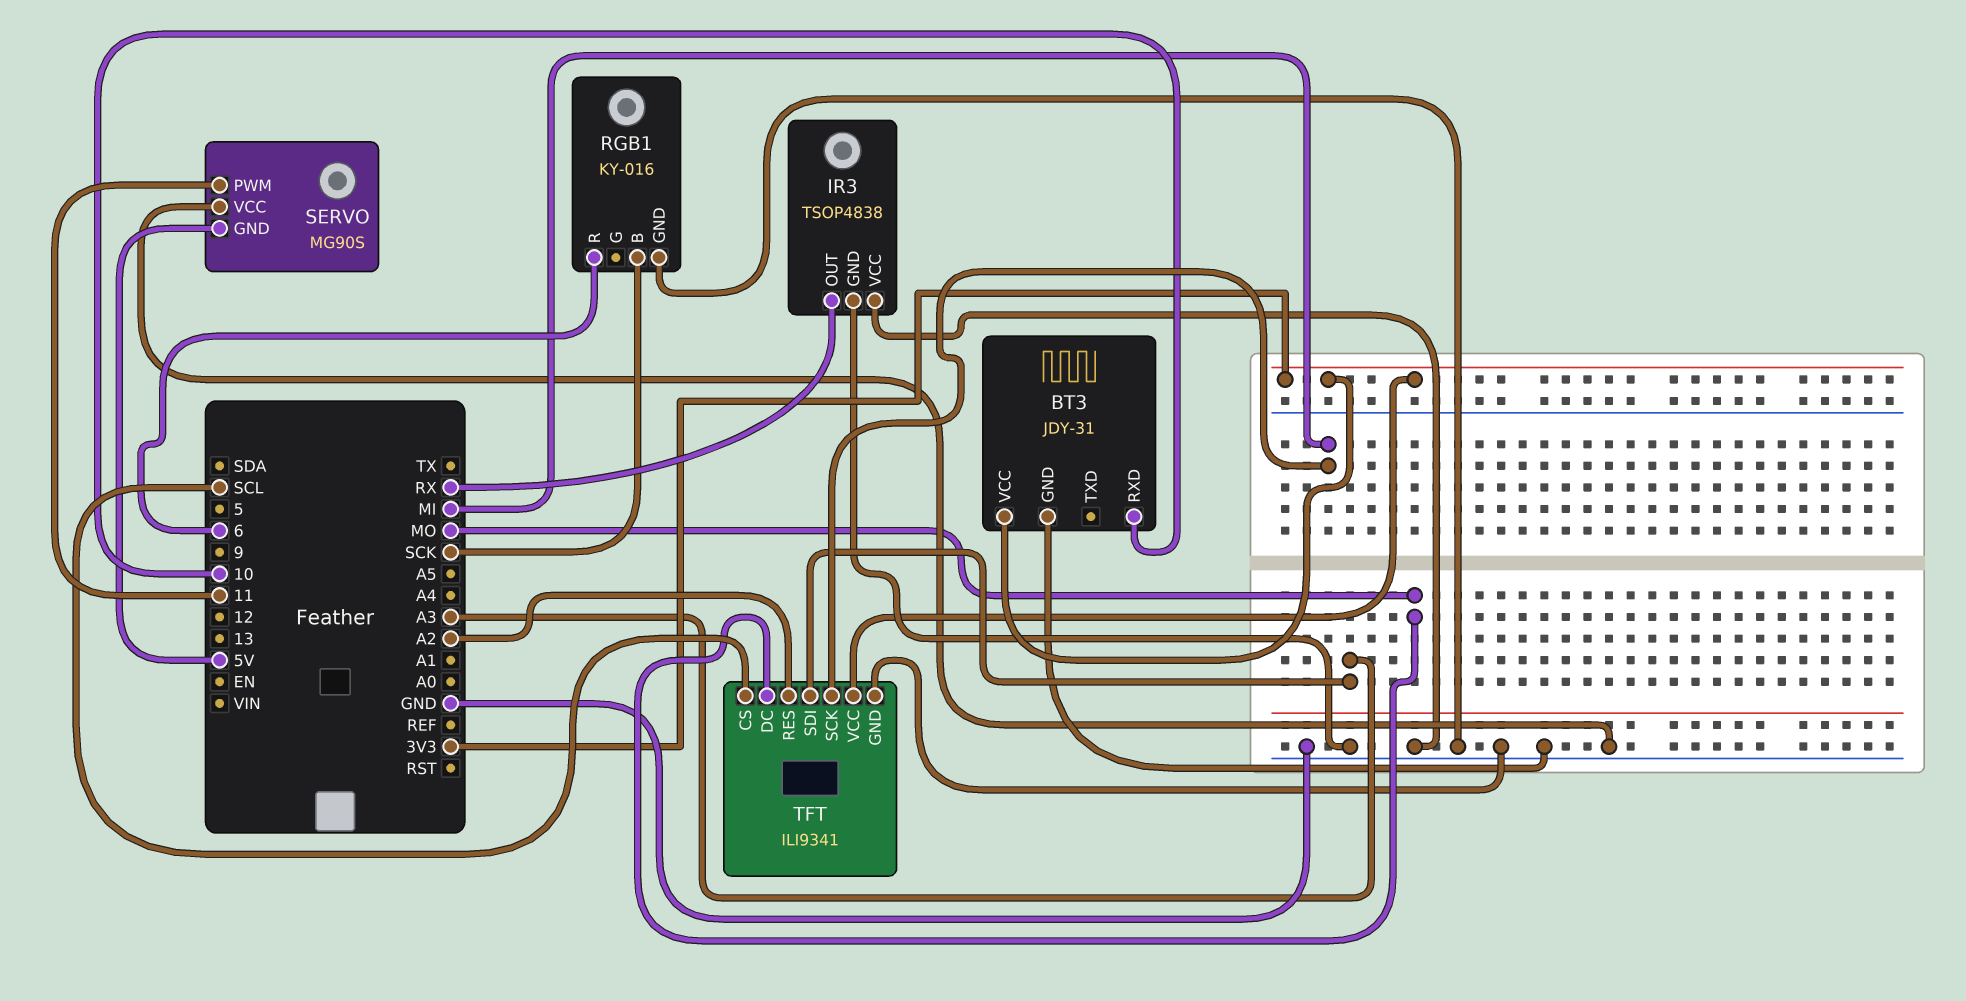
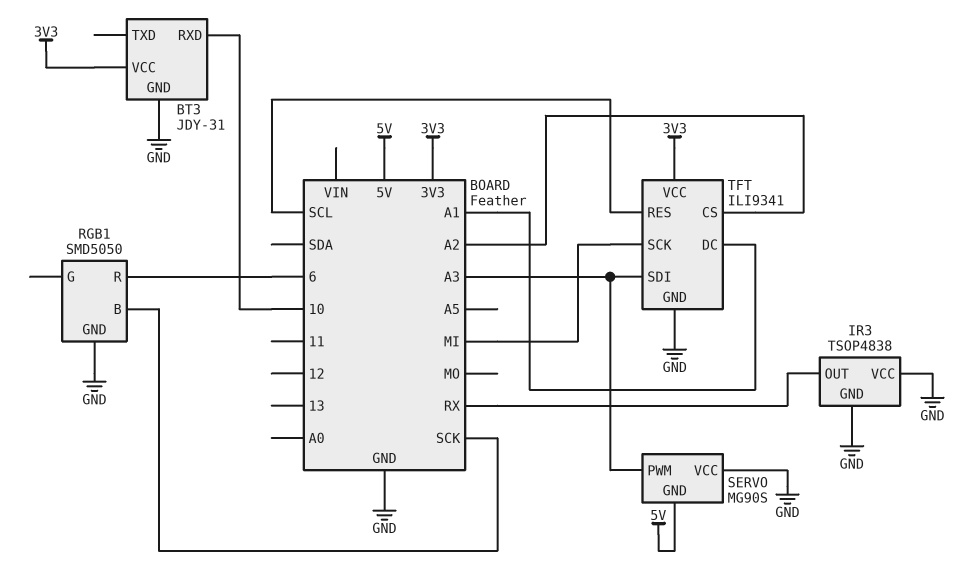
RGB1: KY-016 -> SMD5050
SERVO pin PWM: 11 -> A3
TFT pin CS: SCL -> A2
TFT pin DC: MO -> A1
TFT pin RES: A2 -> SCL

